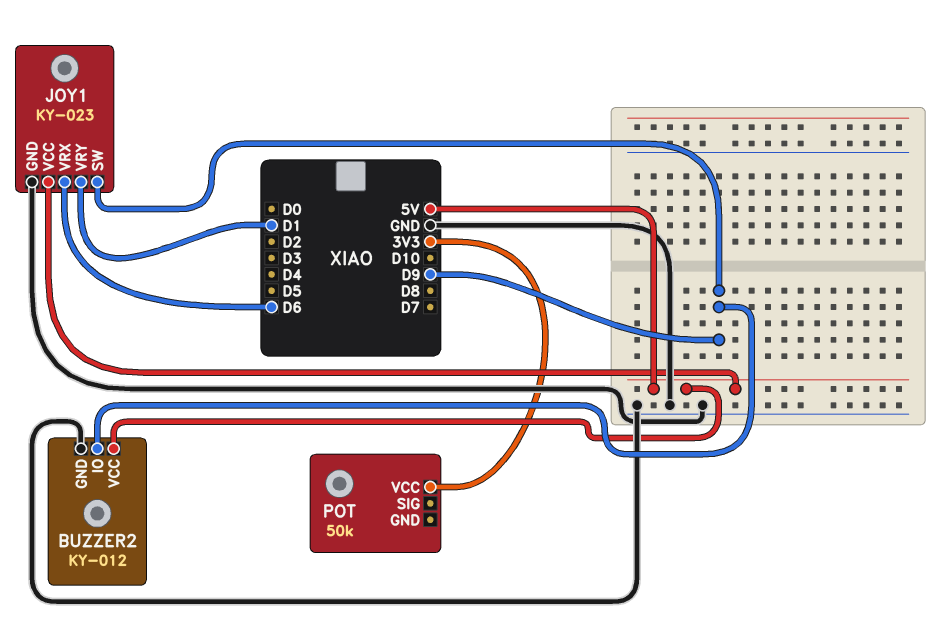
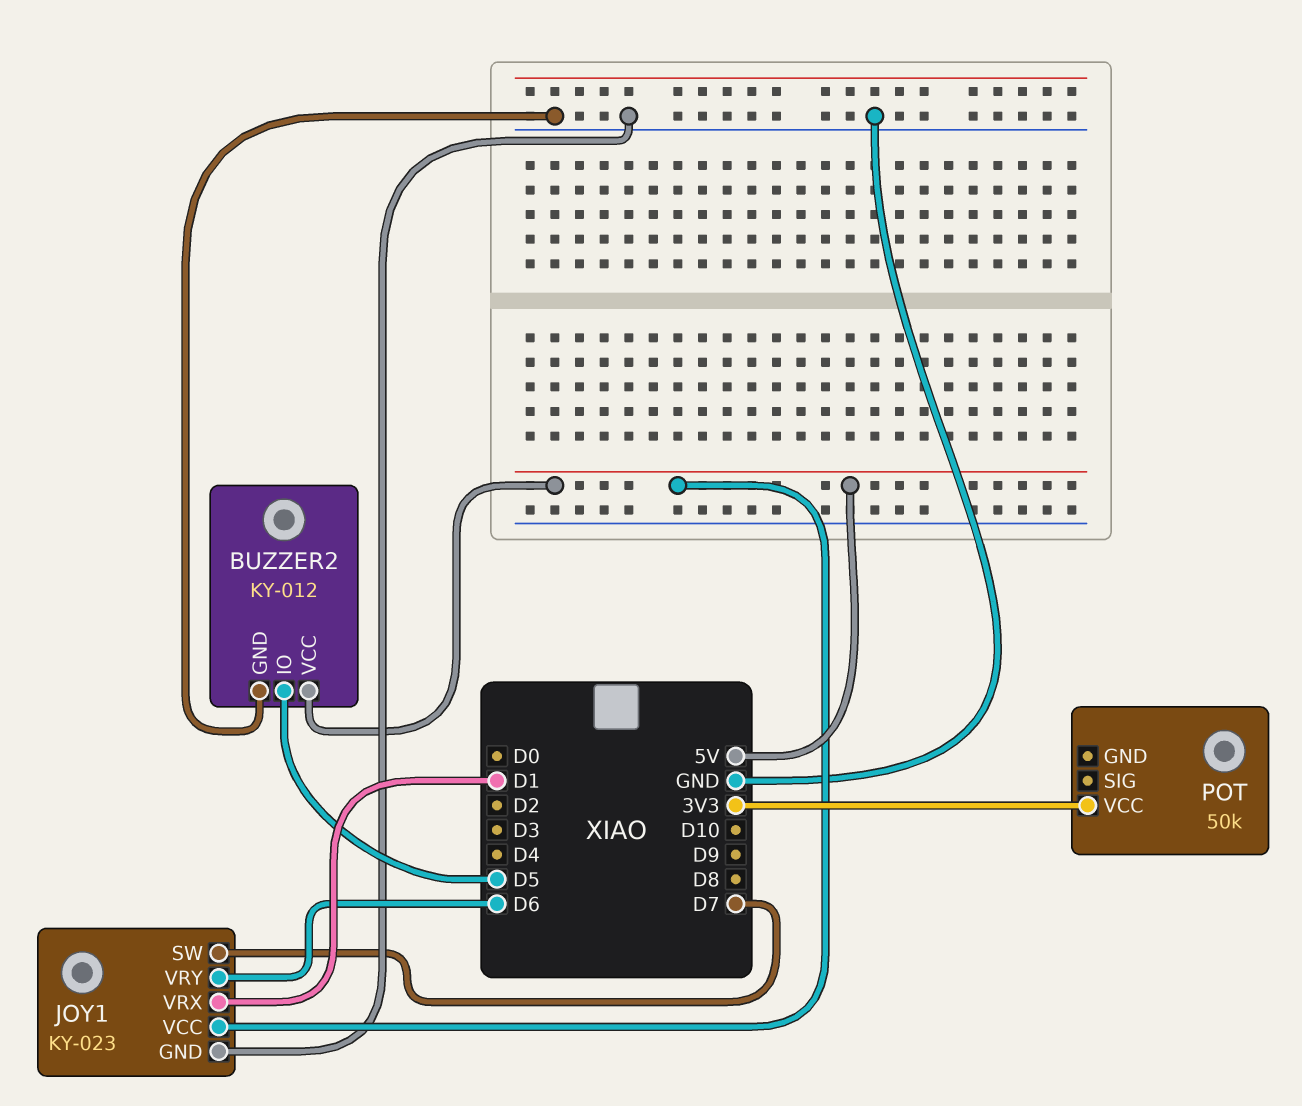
BUZZER2 pin IO: D9 -> D5
JOY1 pin SW: D9 -> D7
JOY1 pin VRX: D6 -> D1
JOY1 pin VRY: D1 -> D6

